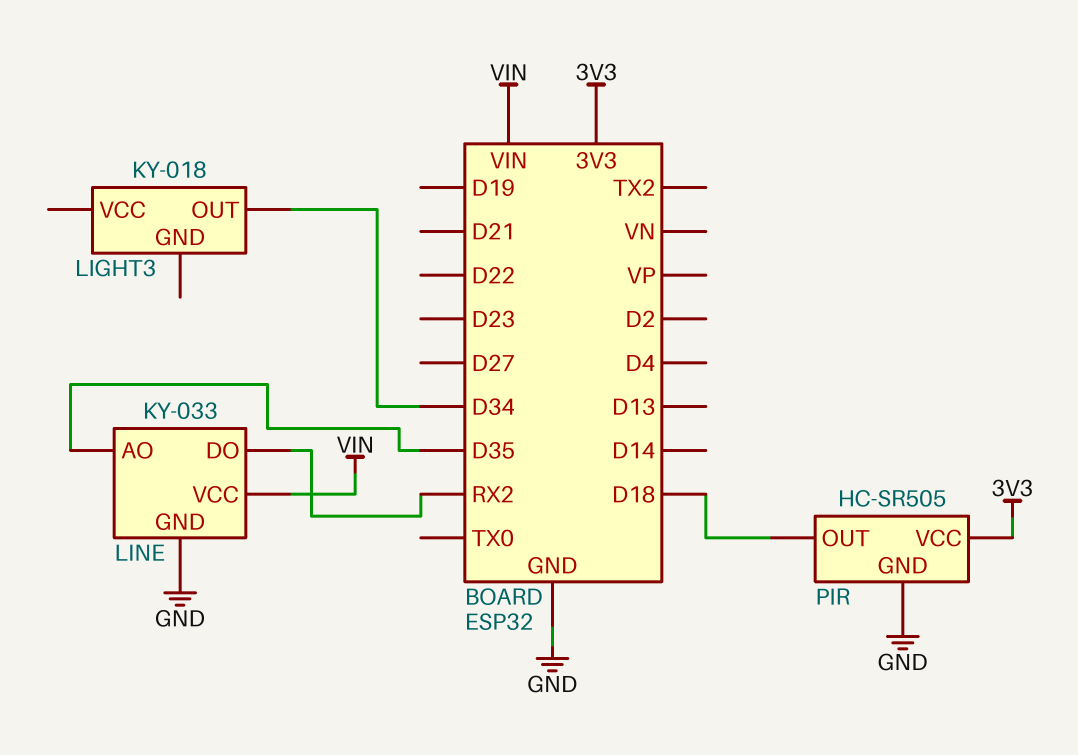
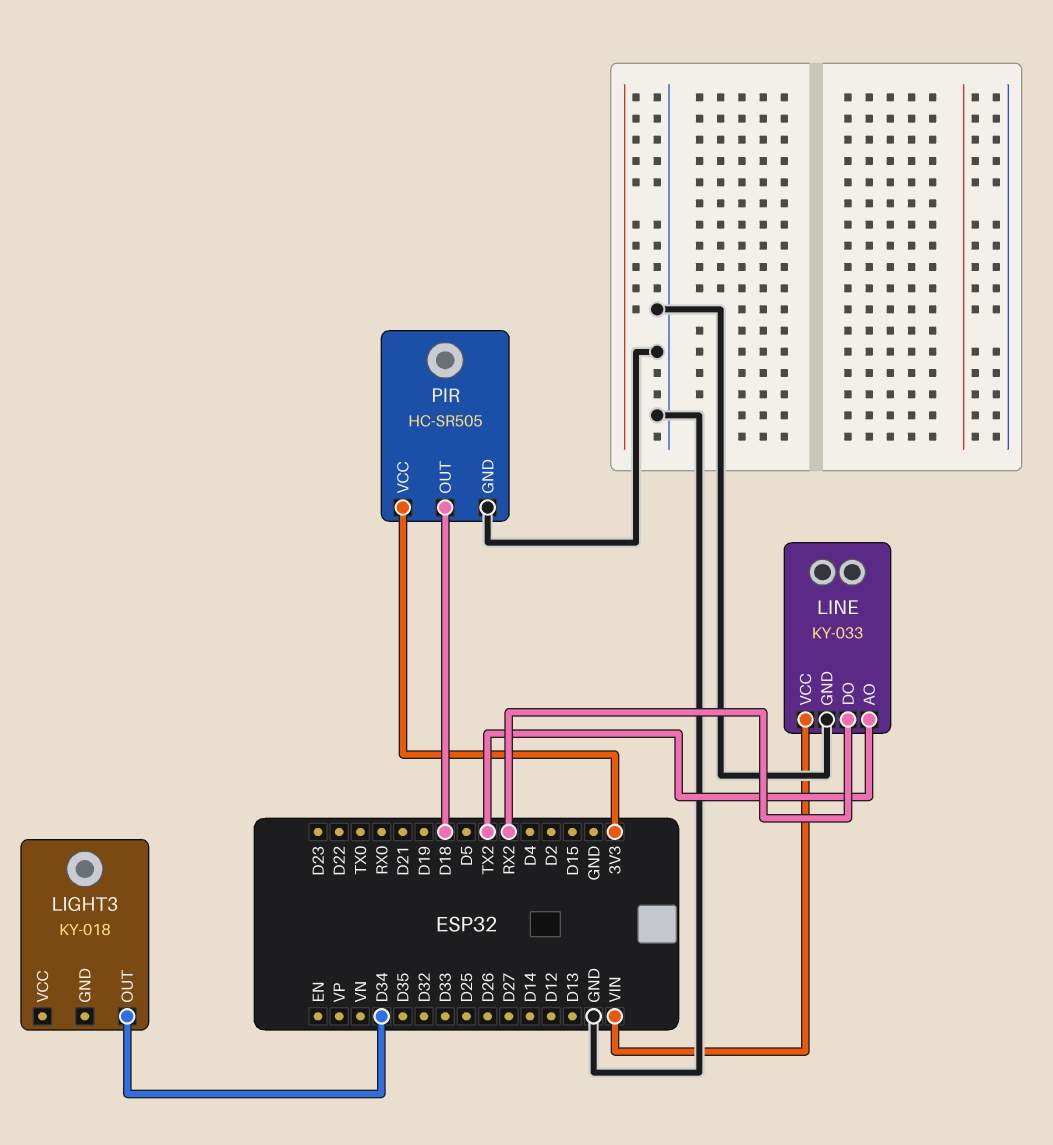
LINE pin AO: D35 -> TX2

